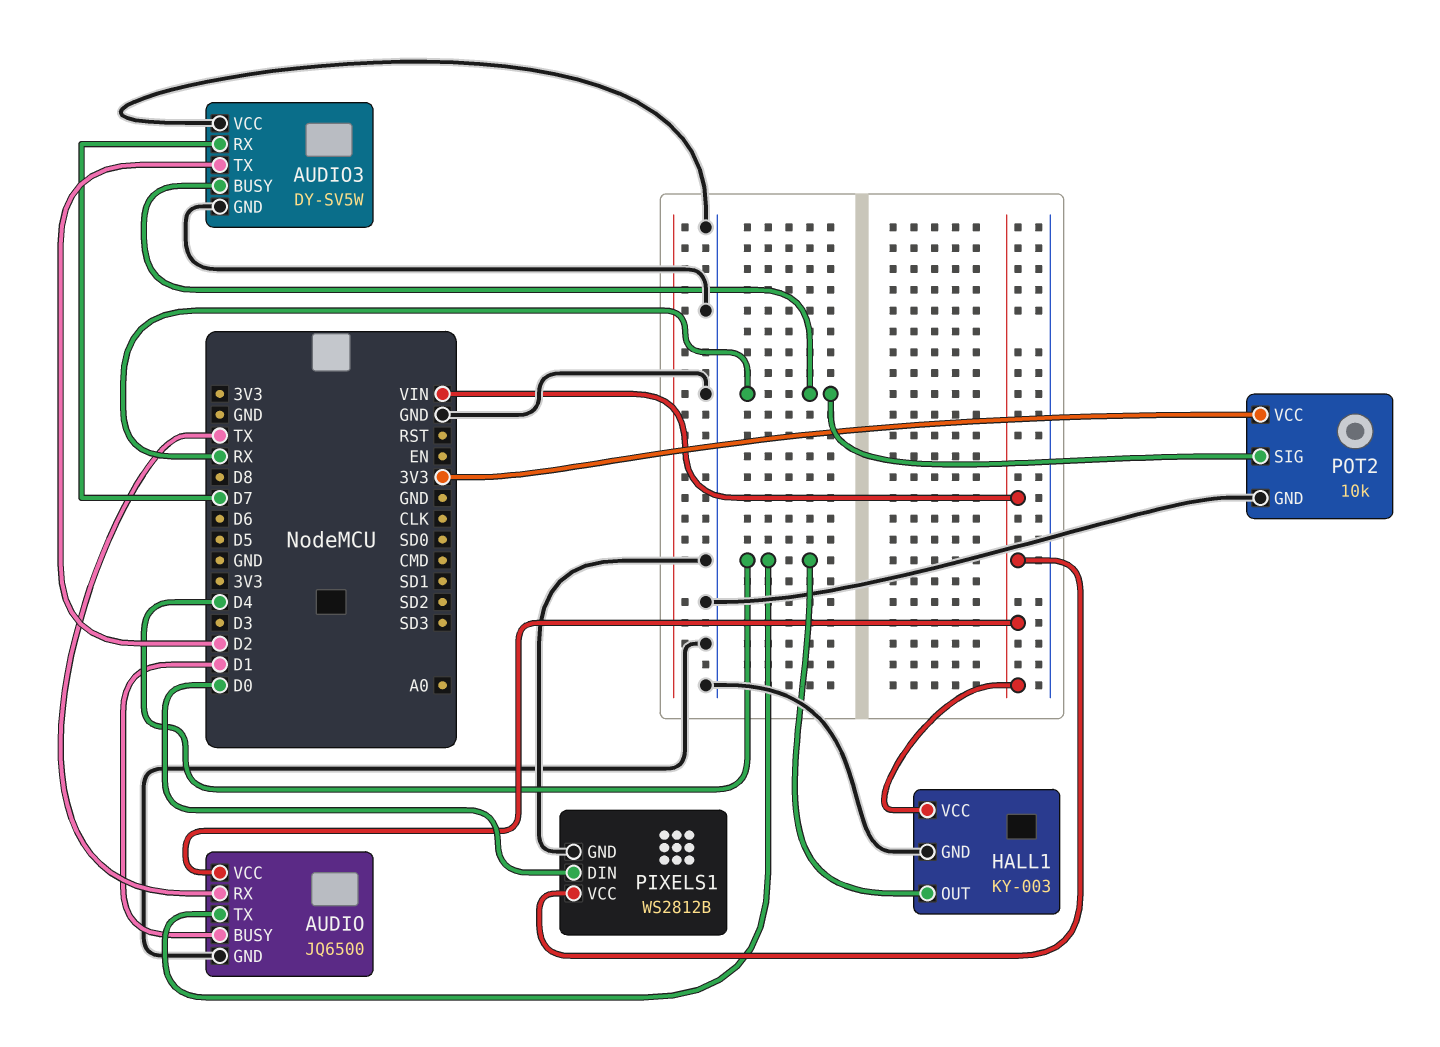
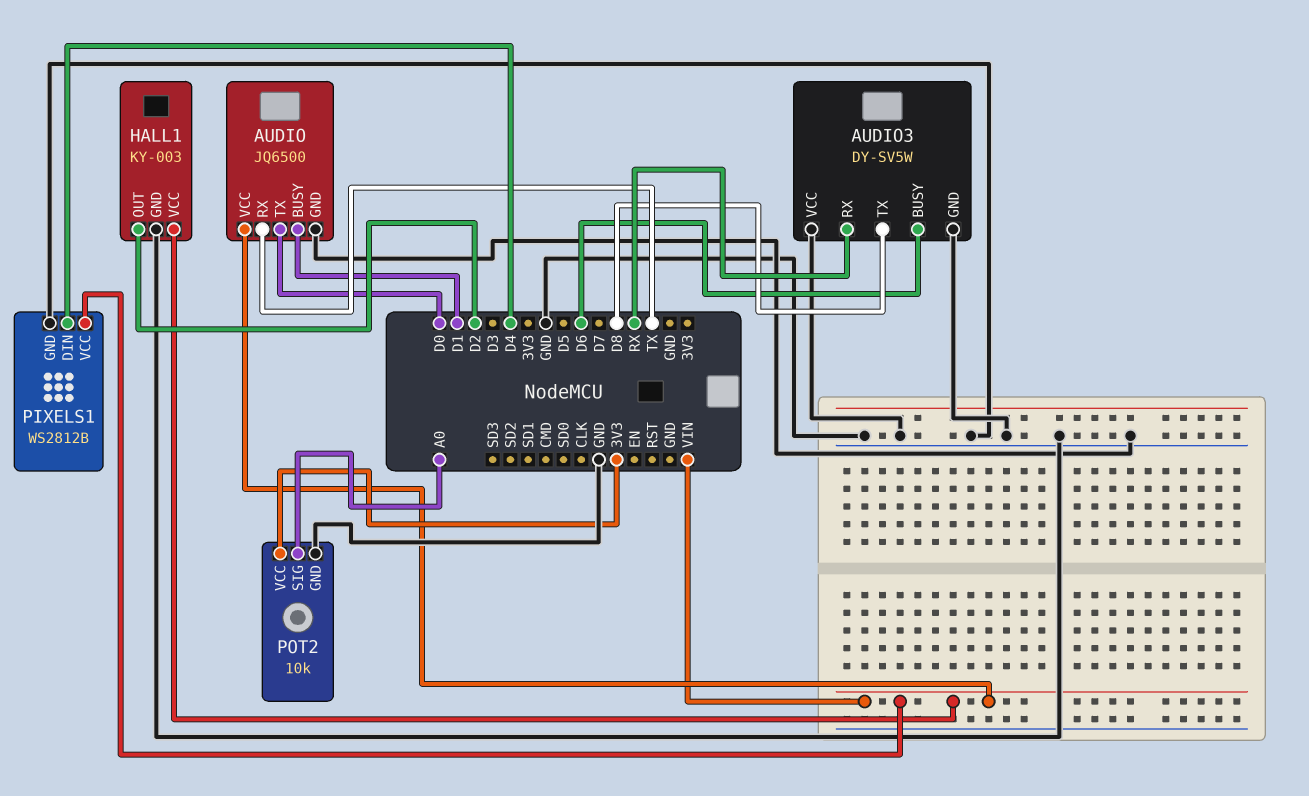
AUDIO pin TX: D4 -> D0
AUDIO3 pin BUSY: RX -> D6
AUDIO3 pin RX: D7 -> RX
AUDIO3 pin TX: D2 -> D8
HALL1 pin OUT: D4 -> D2
PIXELS1 pin DIN: D0 -> D4
POT2 pin SIG: RX -> A0

